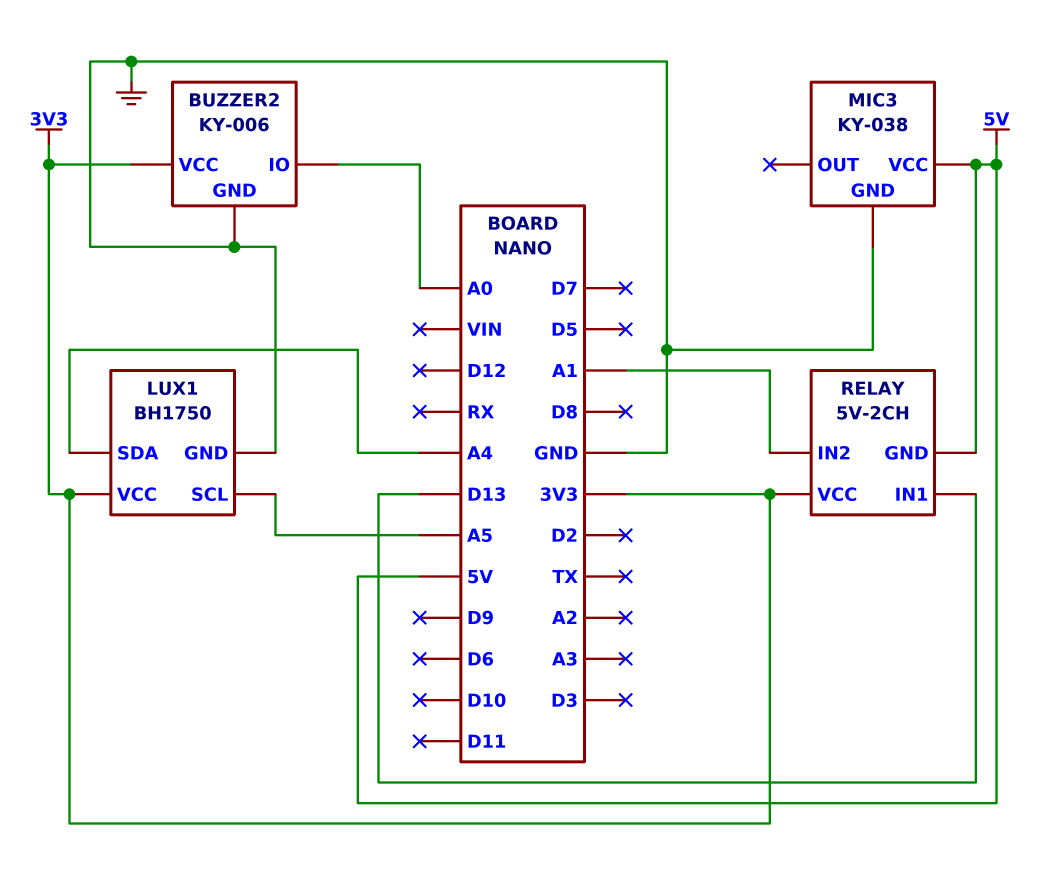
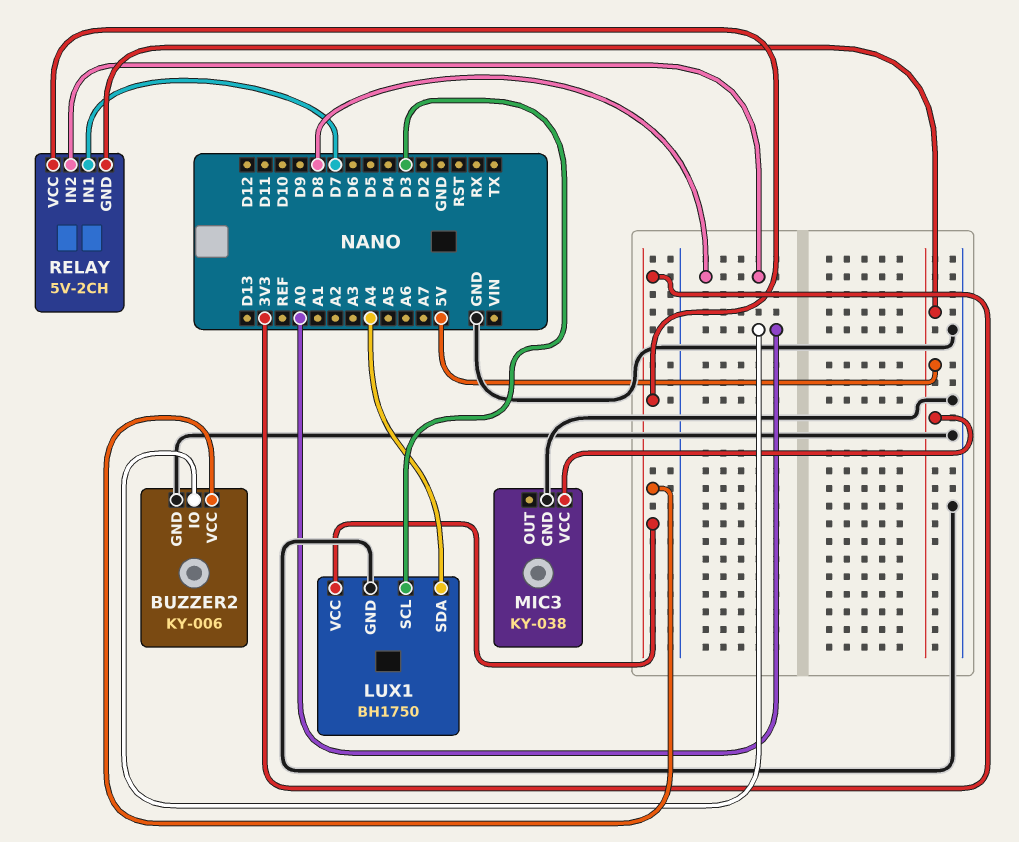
LUX1 pin SCL: A5 -> D3
RELAY pin IN1: D13 -> D7
RELAY pin IN2: A1 -> D8

